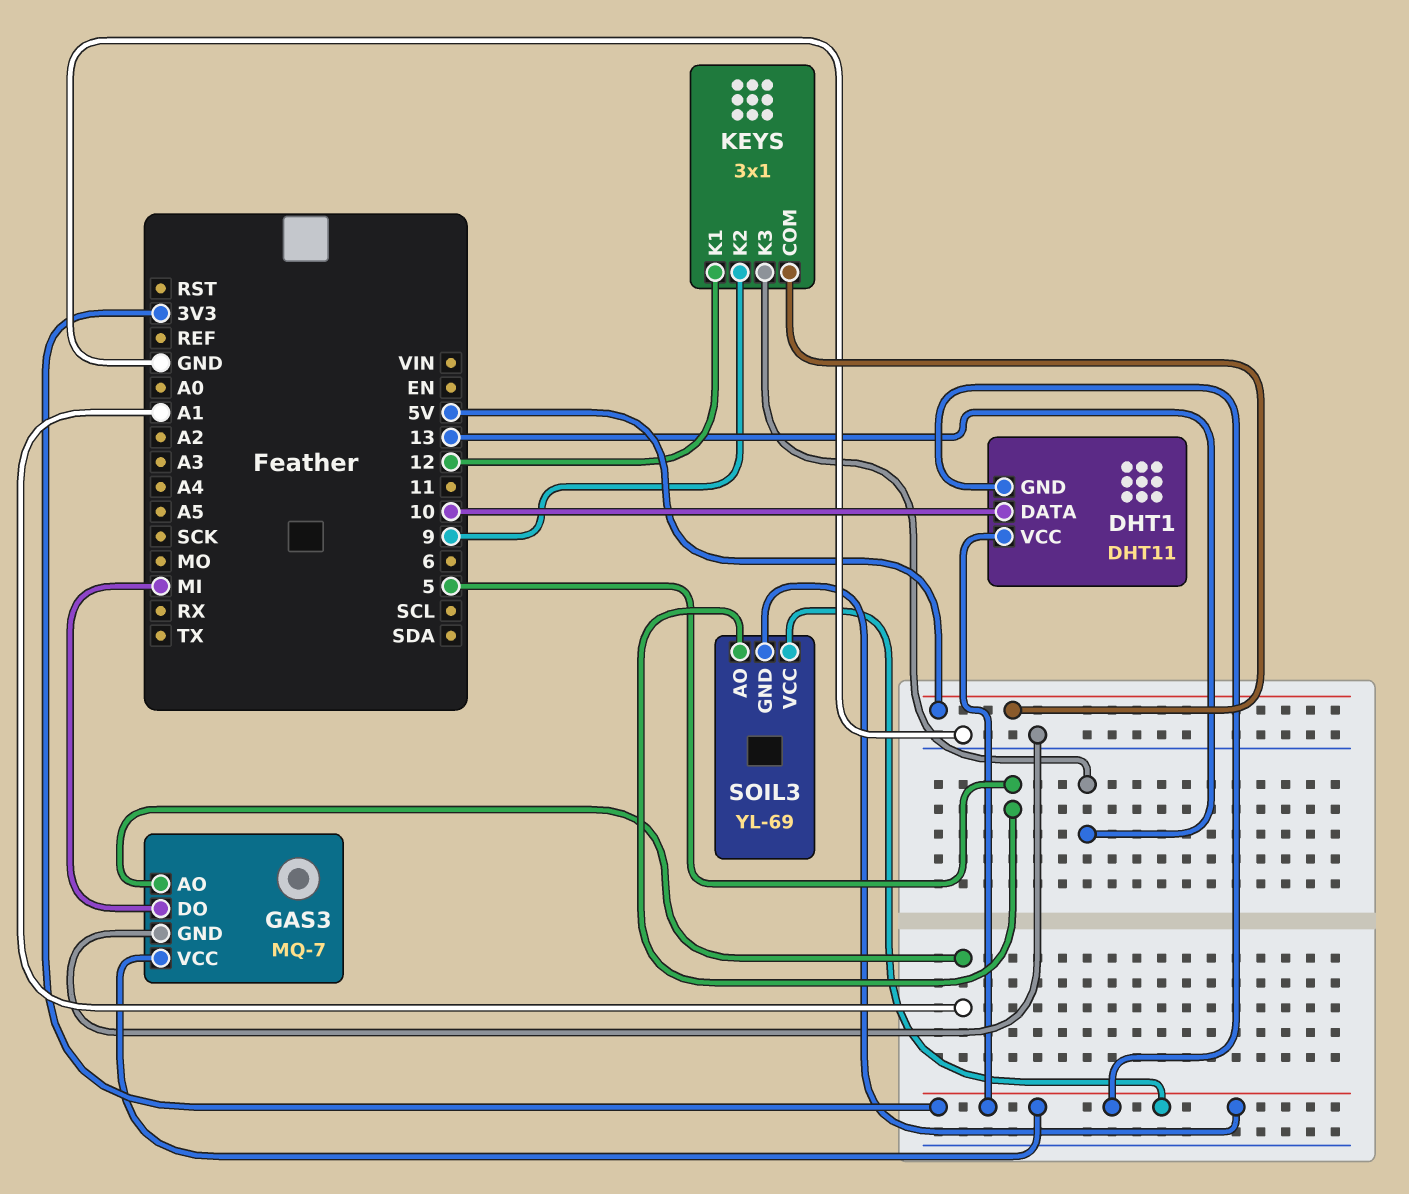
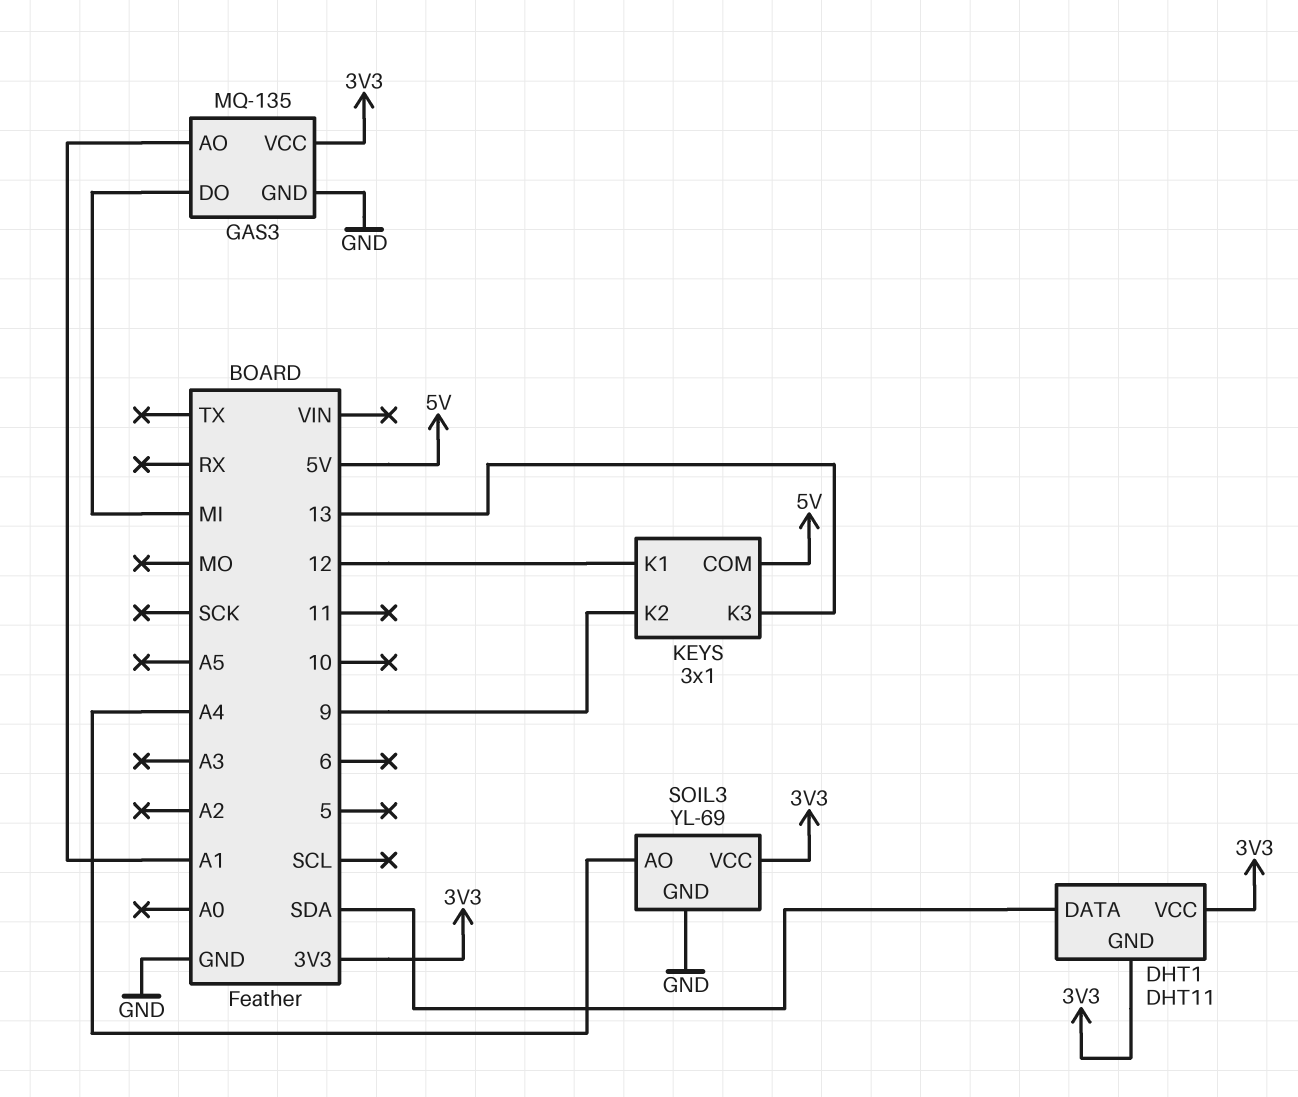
DHT1 pin DATA: 10 -> SDA
GAS3: MQ-7 -> MQ-135
SOIL3 pin AO: 5 -> A4
SOIL3 pin GND: 3V3 -> GND

